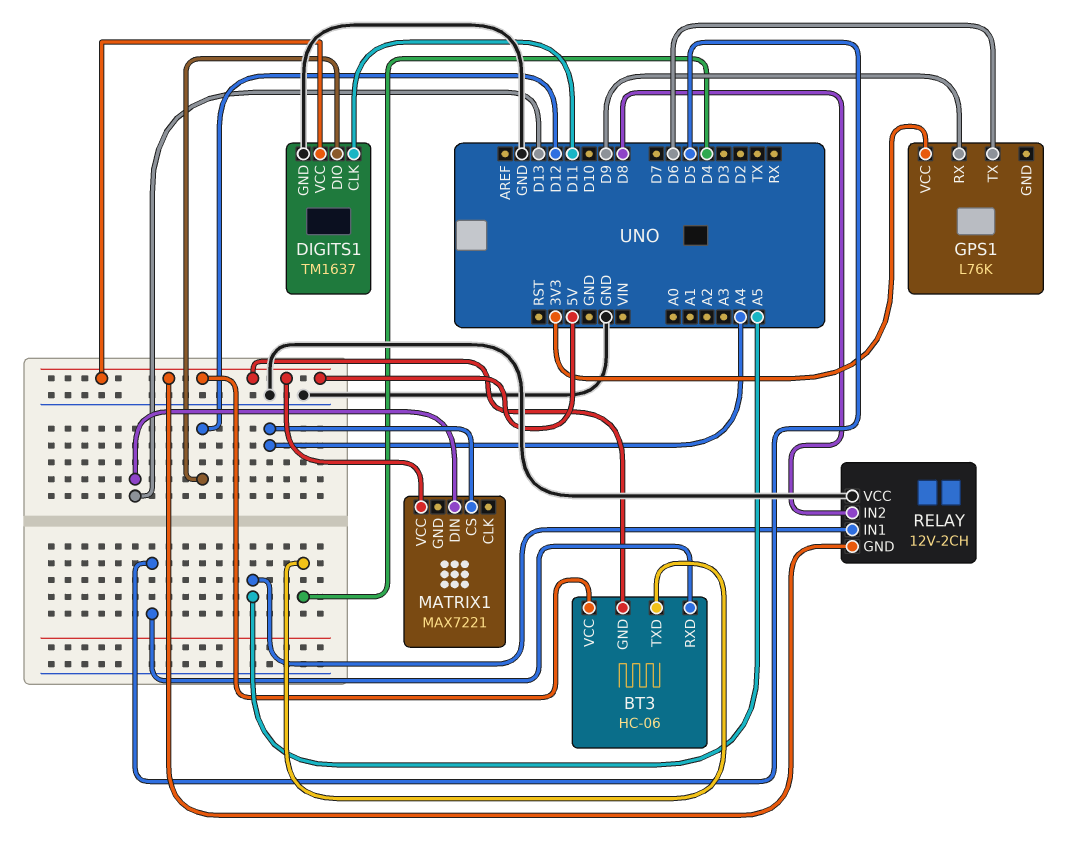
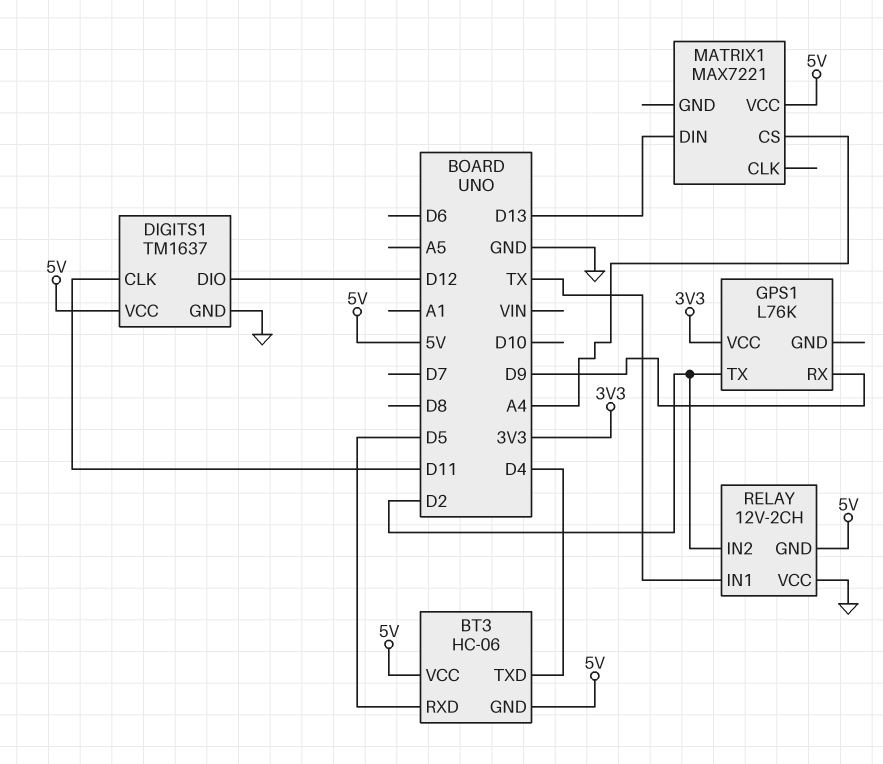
GPS1 pin TX: D6 -> D2
RELAY pin IN1: A5 -> TX
RELAY pin IN2: D8 -> D2

